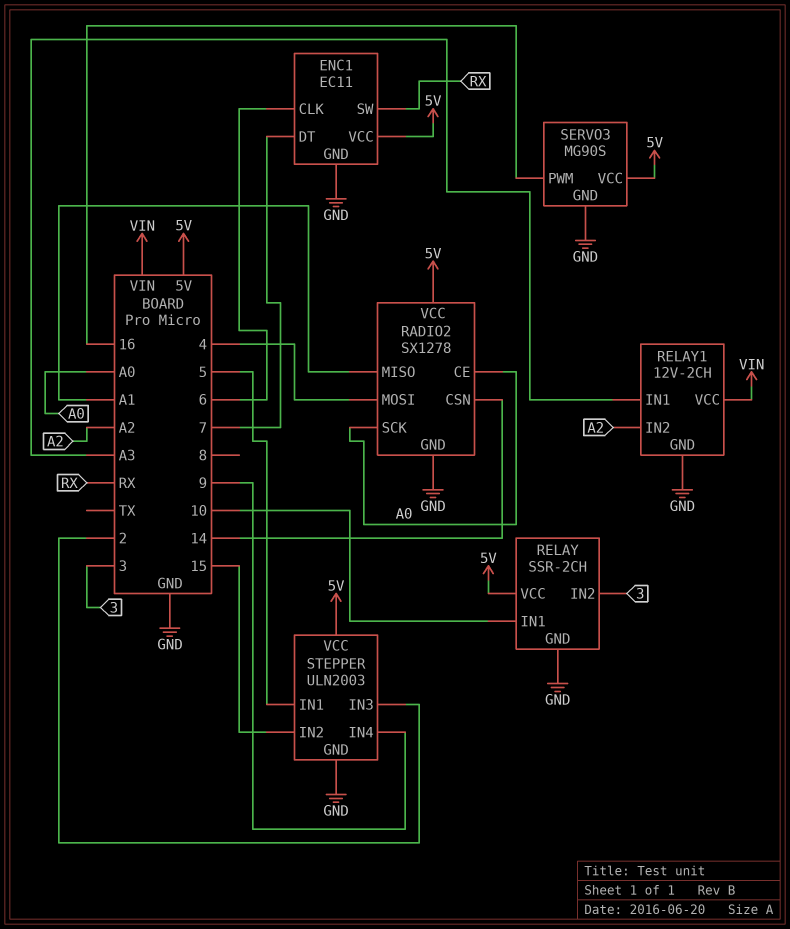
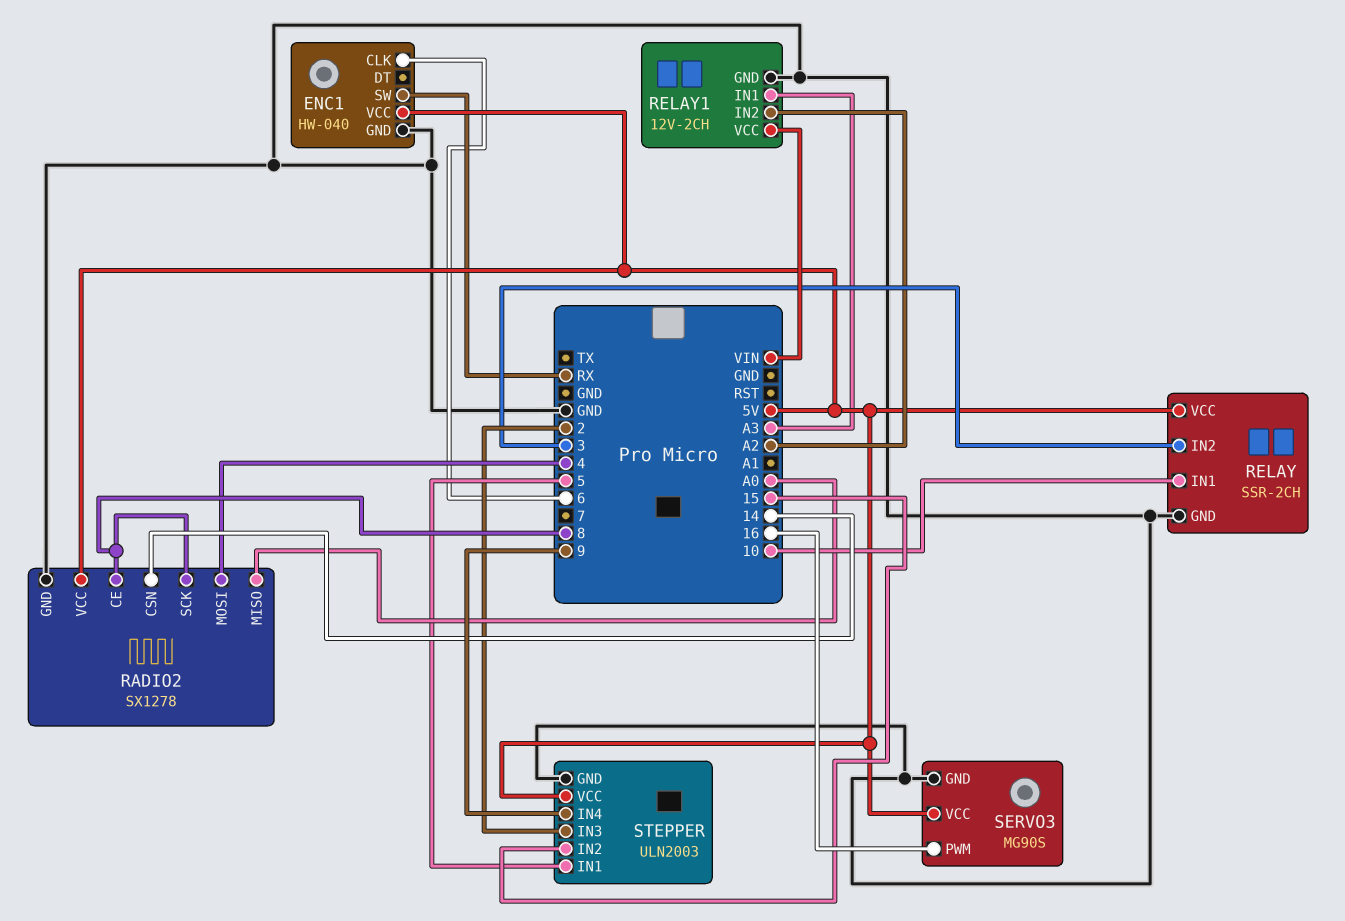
ENC1: EC11 -> HW-040
ENC1 pin DT: 7 -> none
RADIO2 pin CE: A0 -> 8
RADIO2 pin MISO: A1 -> A0
RADIO2 pin SCK: A0 -> 8

